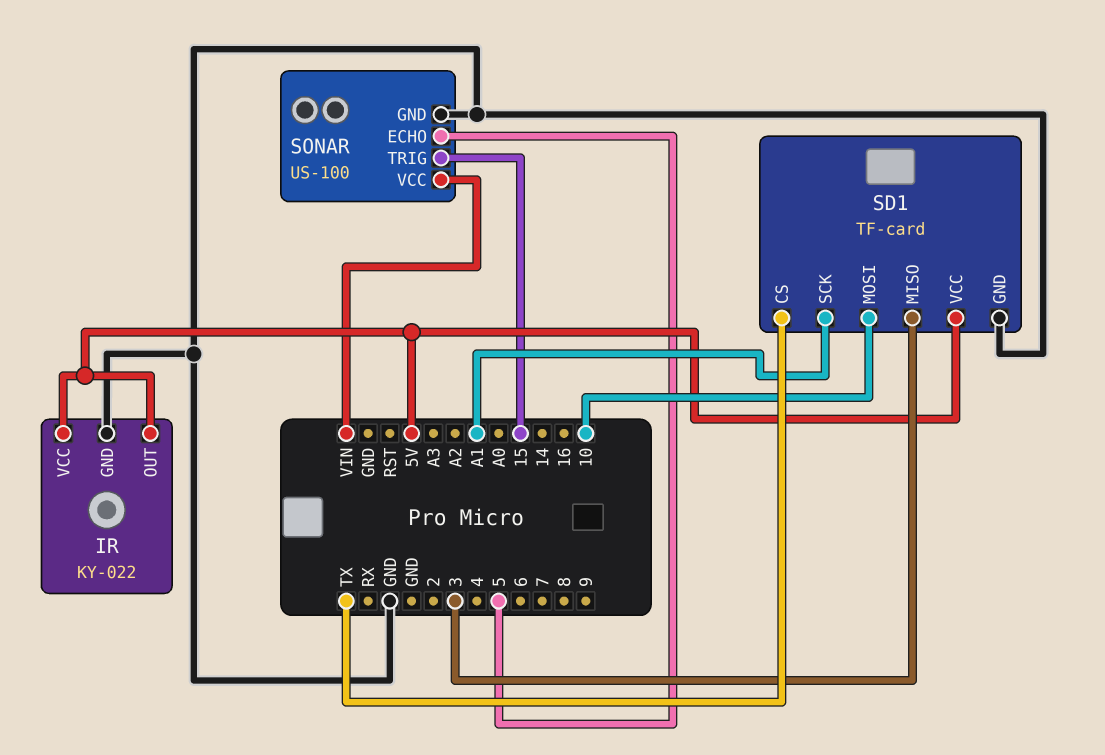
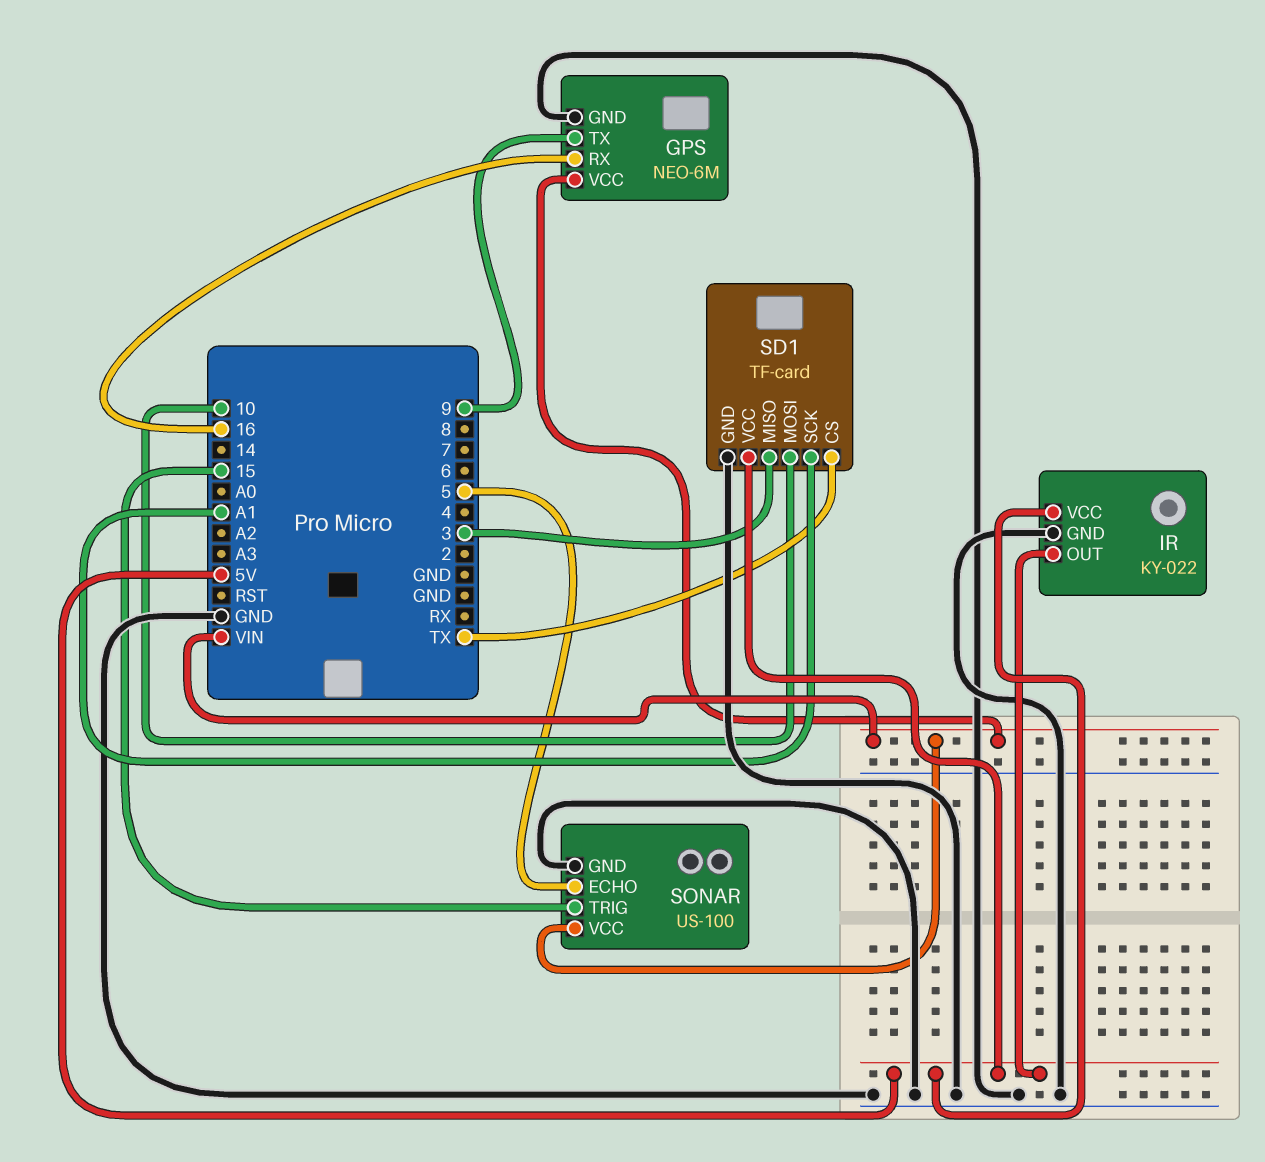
GPS: none -> NEO-6M
GPS pin GND: none -> GND
GPS pin RX: none -> 16
GPS pin TX: none -> 9
GPS pin VCC: none -> VIN

